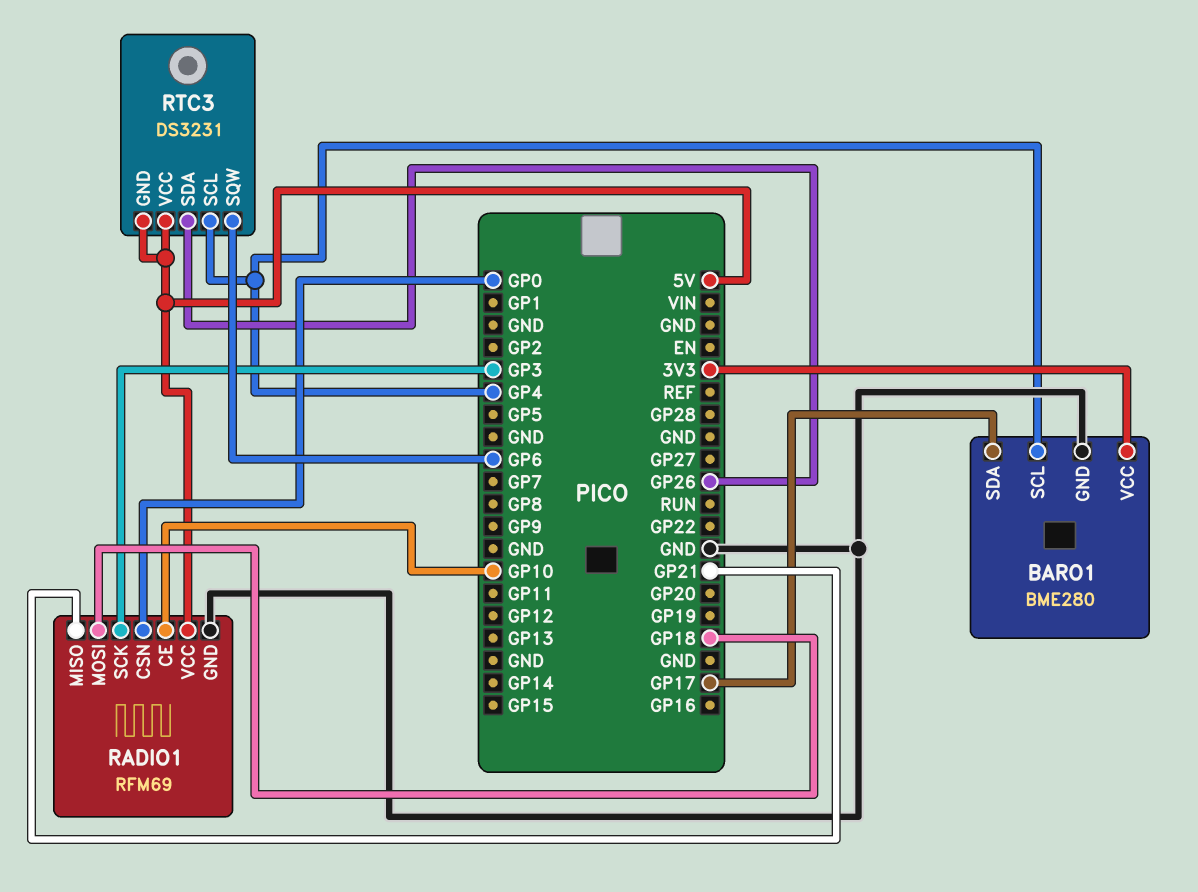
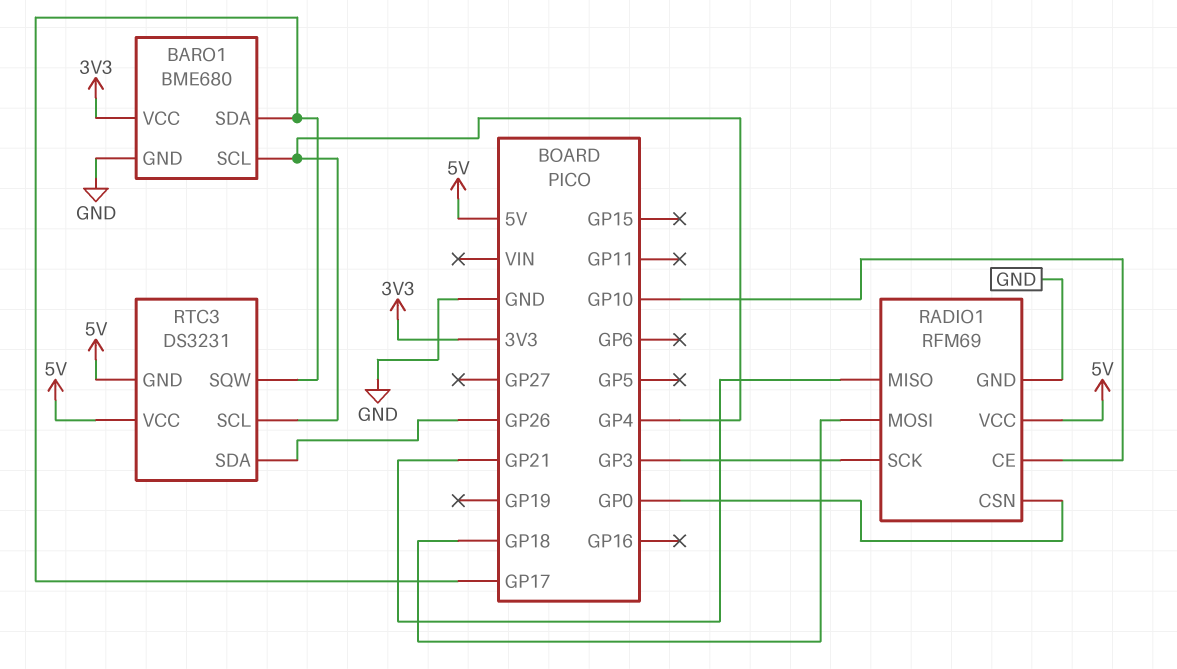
BARO1: BME280 -> BME680
RTC3 pin SQW: GP6 -> GP17

